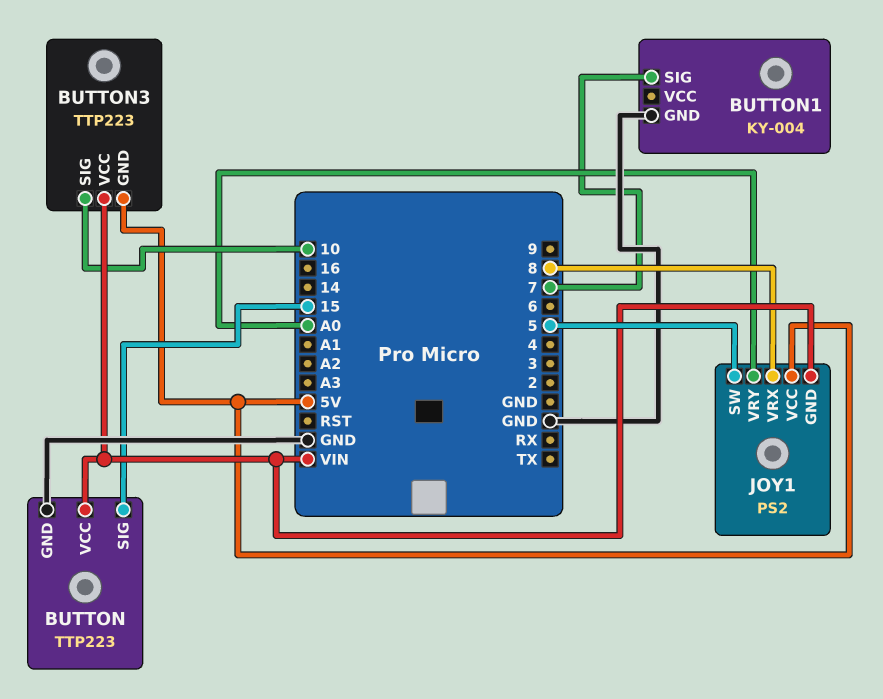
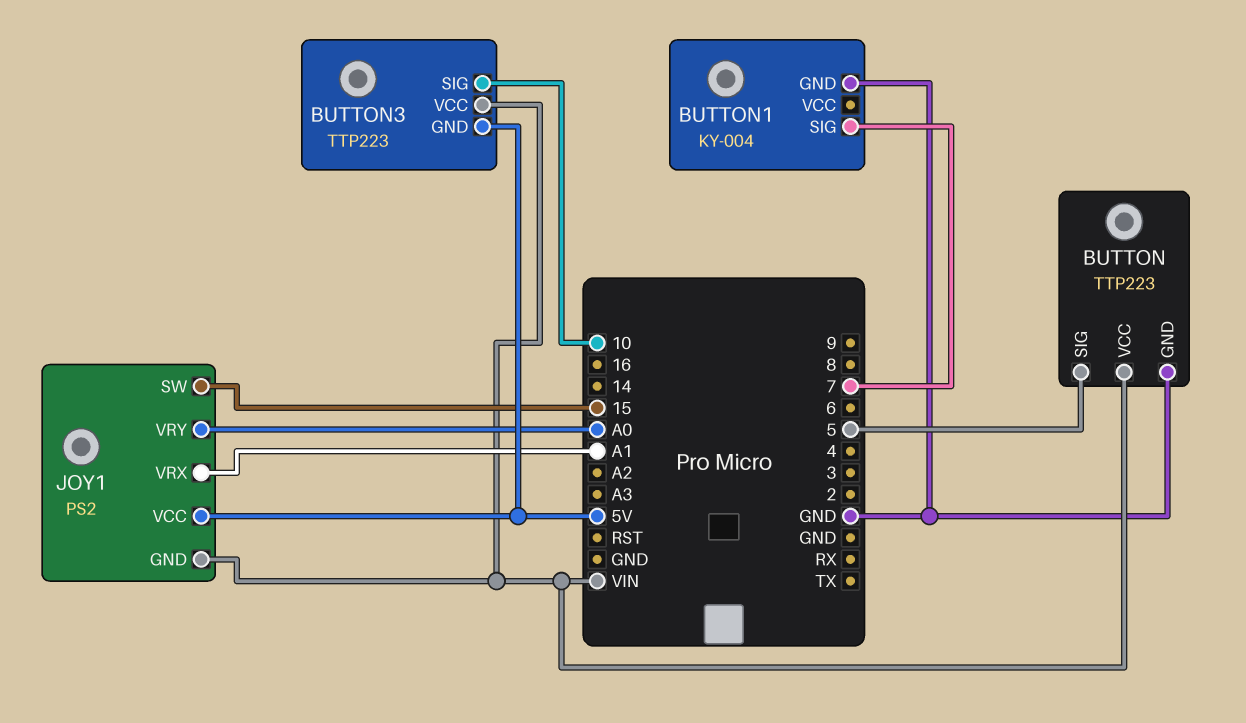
BUTTON pin SIG: 15 -> 5
JOY1 pin SW: 5 -> 15
JOY1 pin VRX: 8 -> A1

